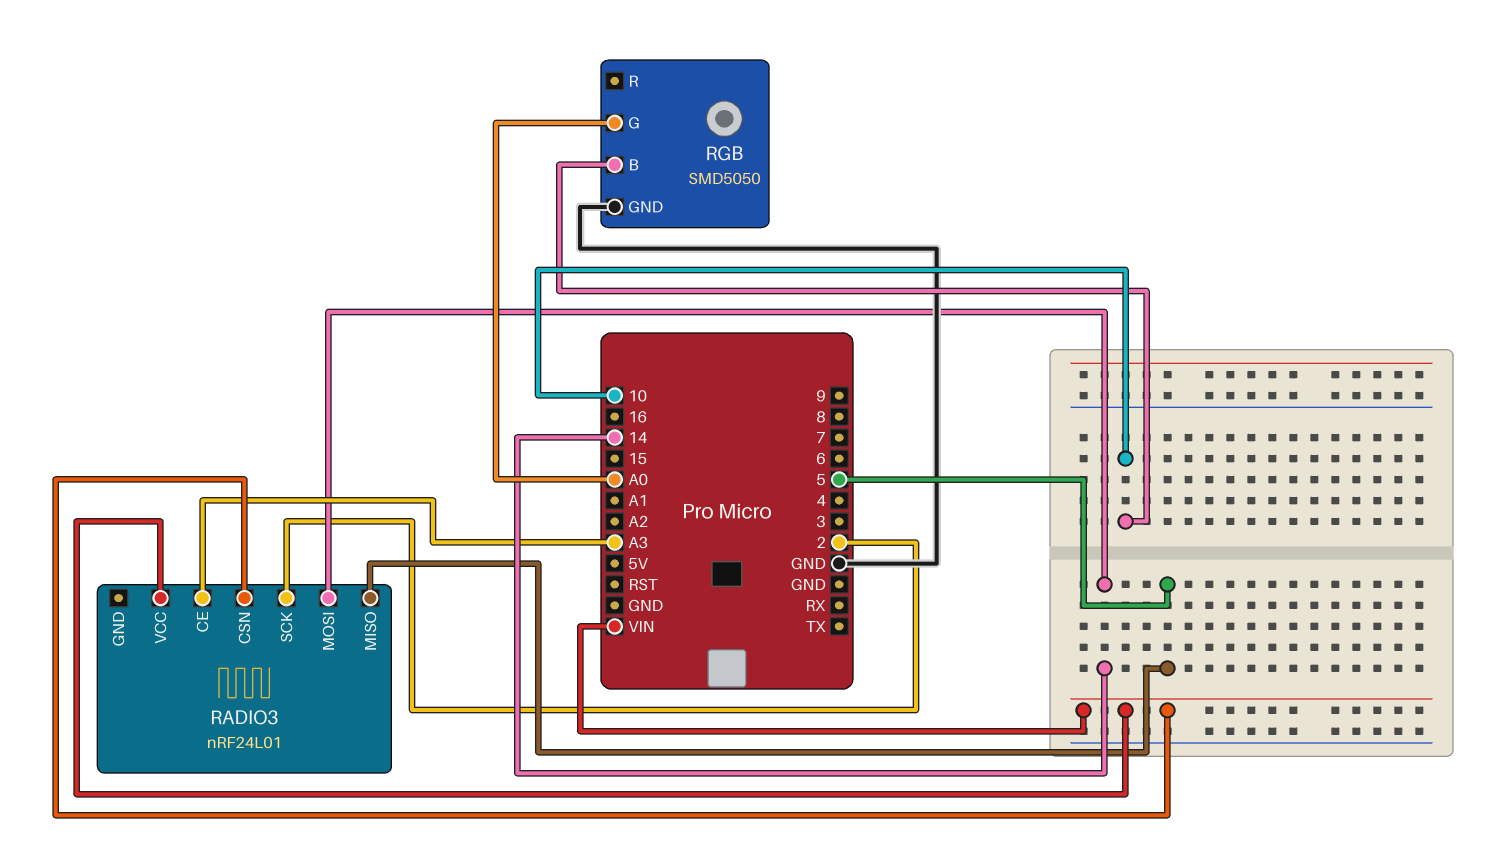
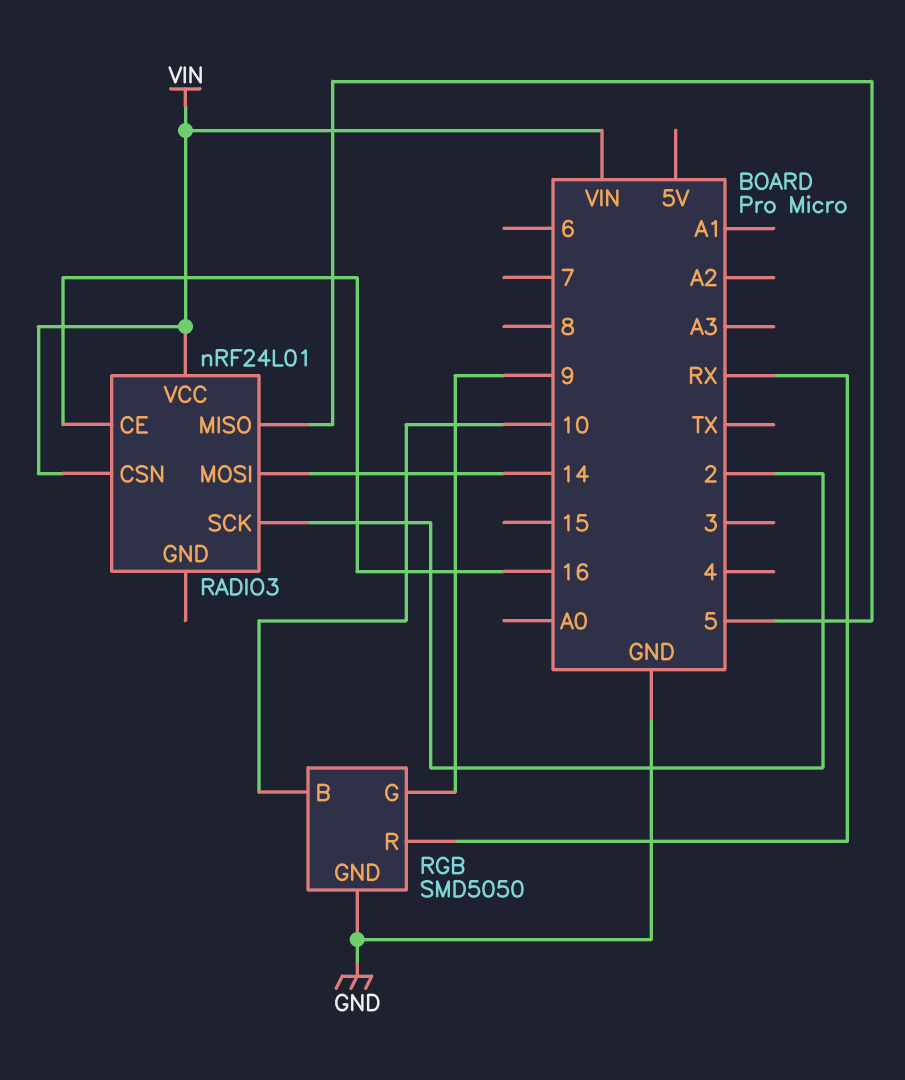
RADIO3 pin CE: A3 -> 16
RGB pin G: A0 -> 9
RGB pin R: none -> RX

